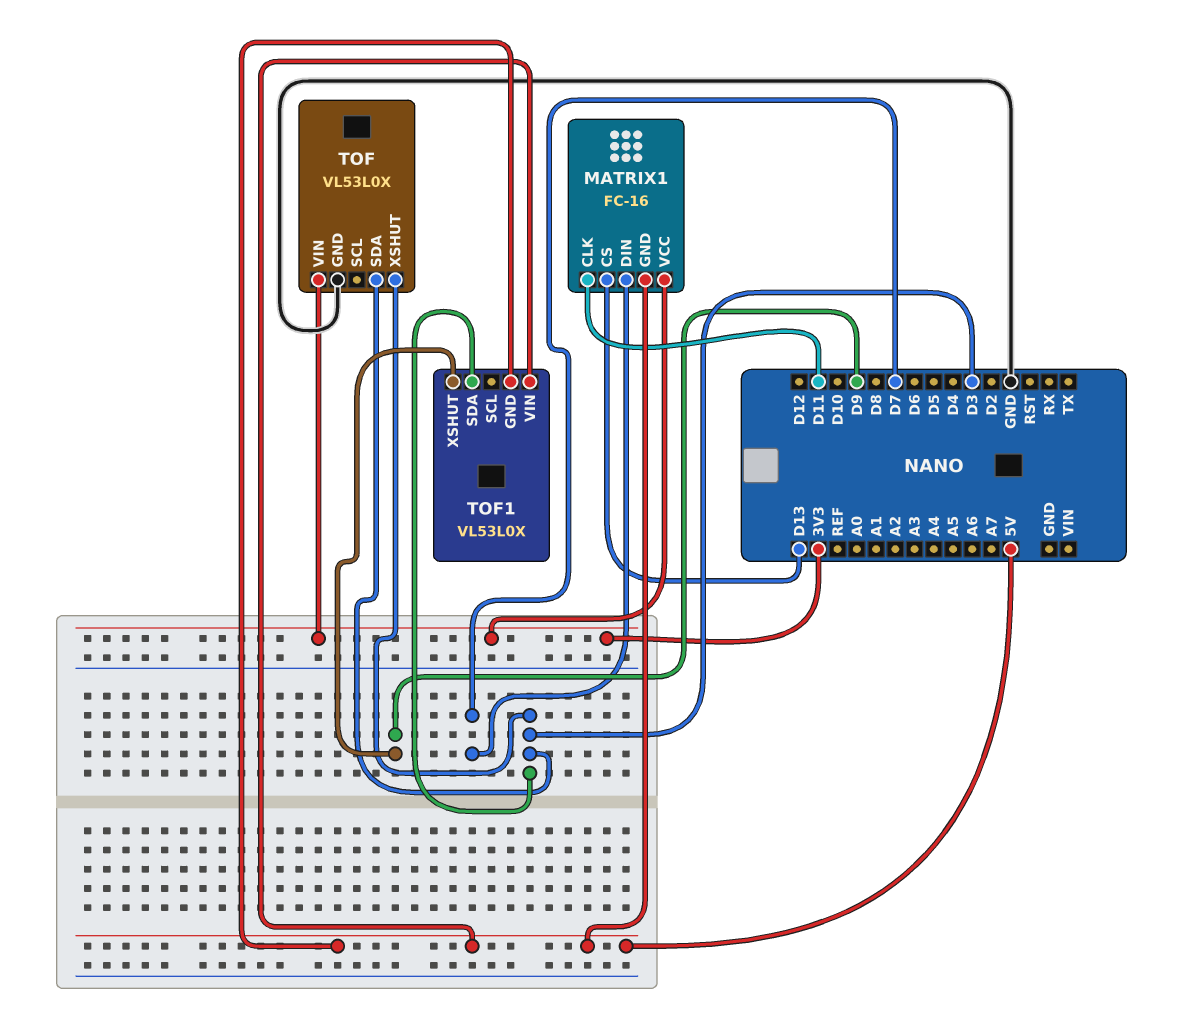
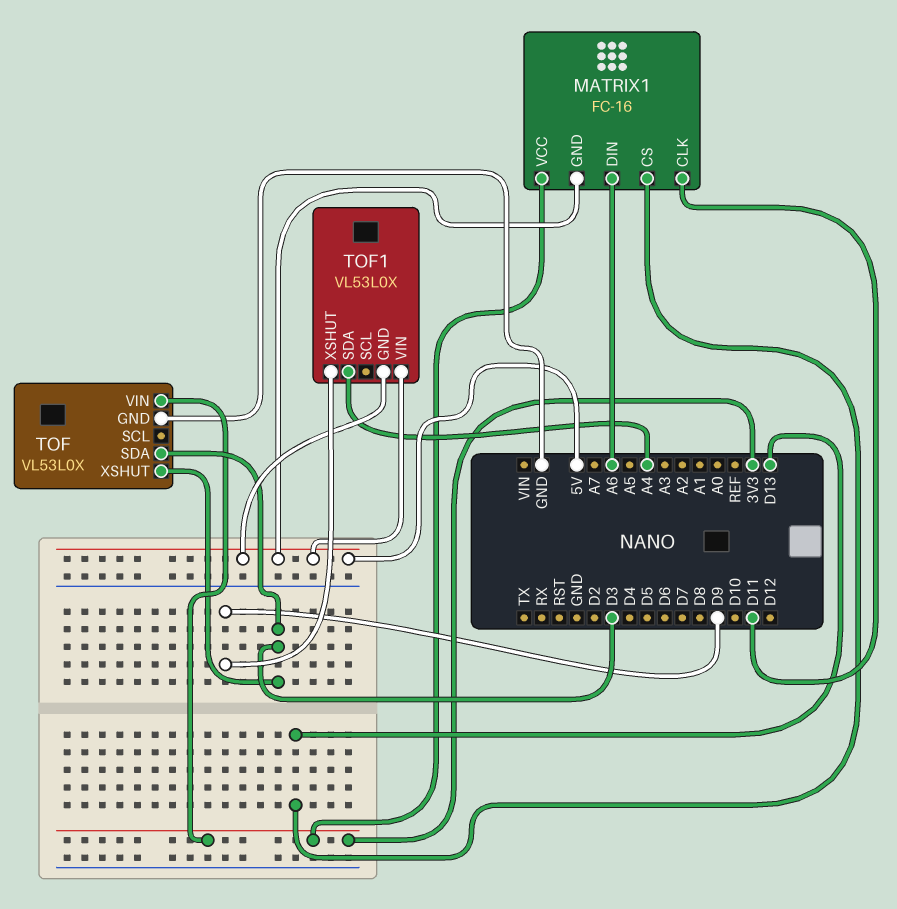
MATRIX1 pin DIN: D7 -> A6
TOF1 pin SDA: D3 -> A4

